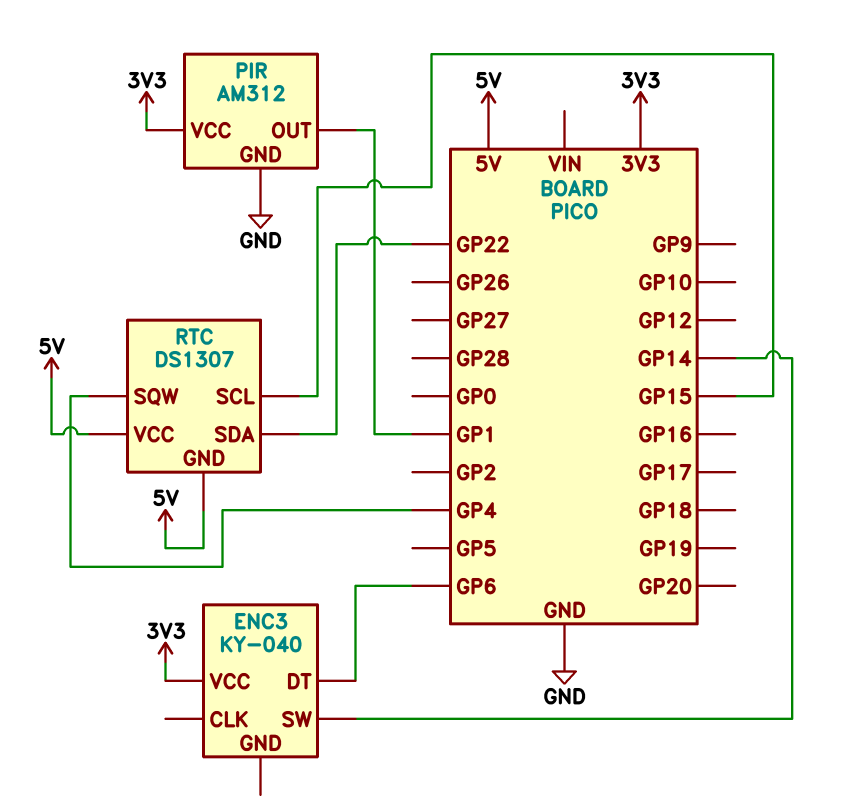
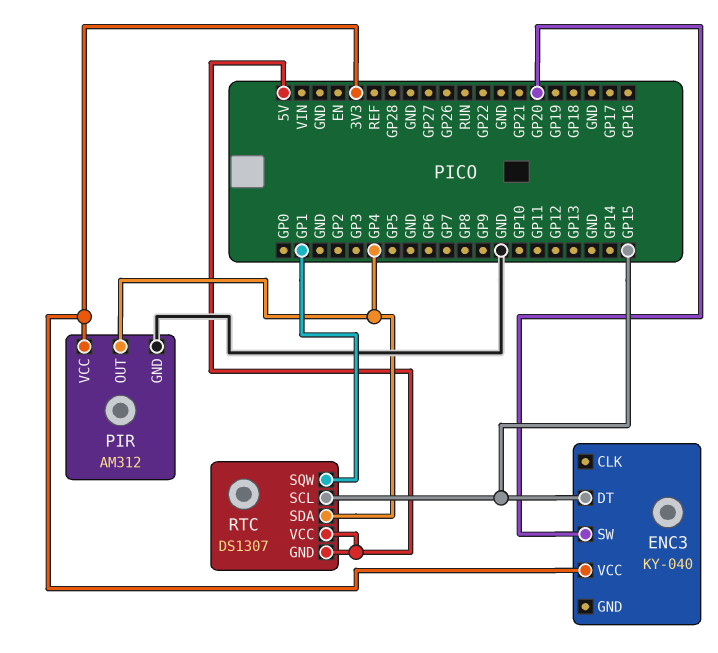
ENC3 pin DT: GP6 -> GP15
ENC3 pin SW: GP14 -> GP20
PIR pin OUT: GP1 -> GP4
RTC pin SDA: GP22 -> GP4
RTC pin SQW: GP4 -> GP1

